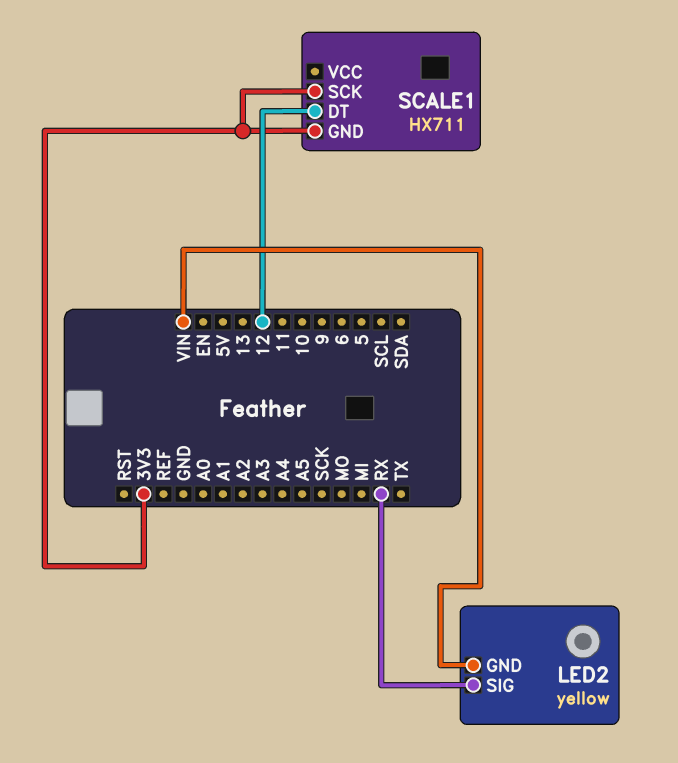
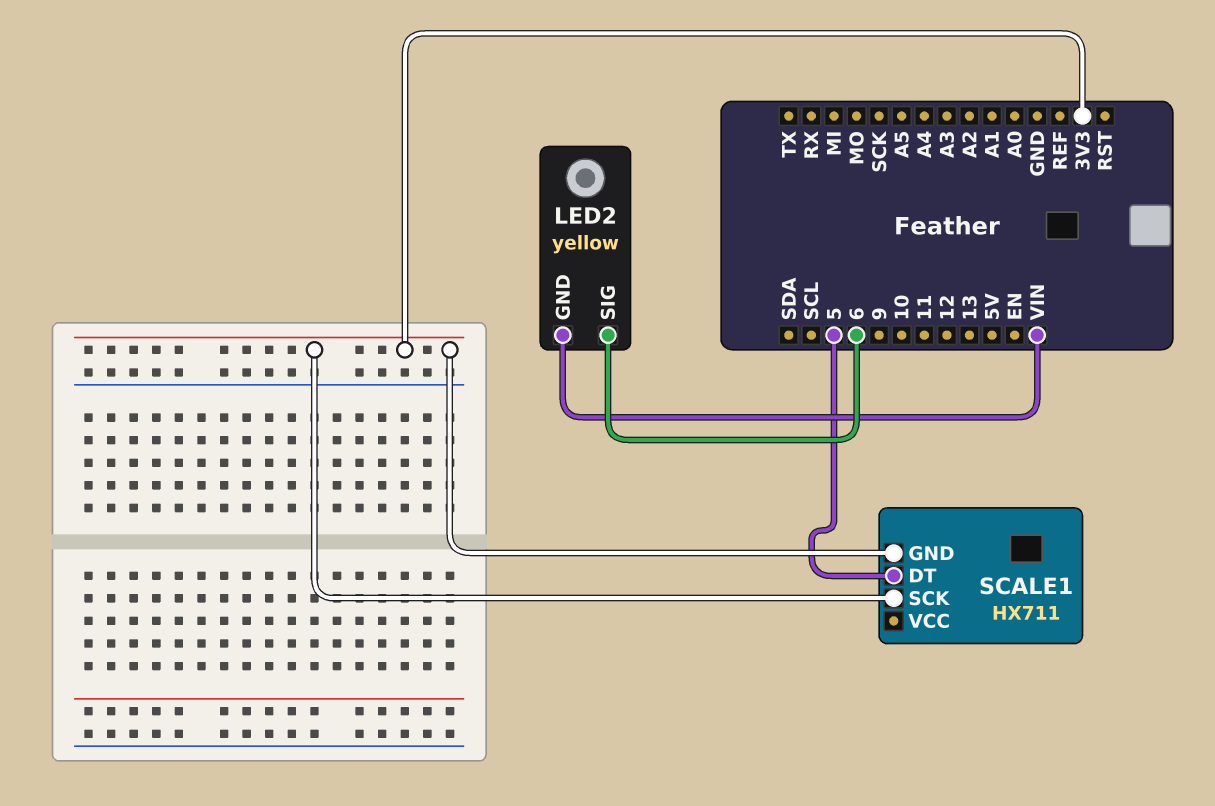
LED2 pin SIG: RX -> 6
SCALE1 pin DT: 12 -> 5

